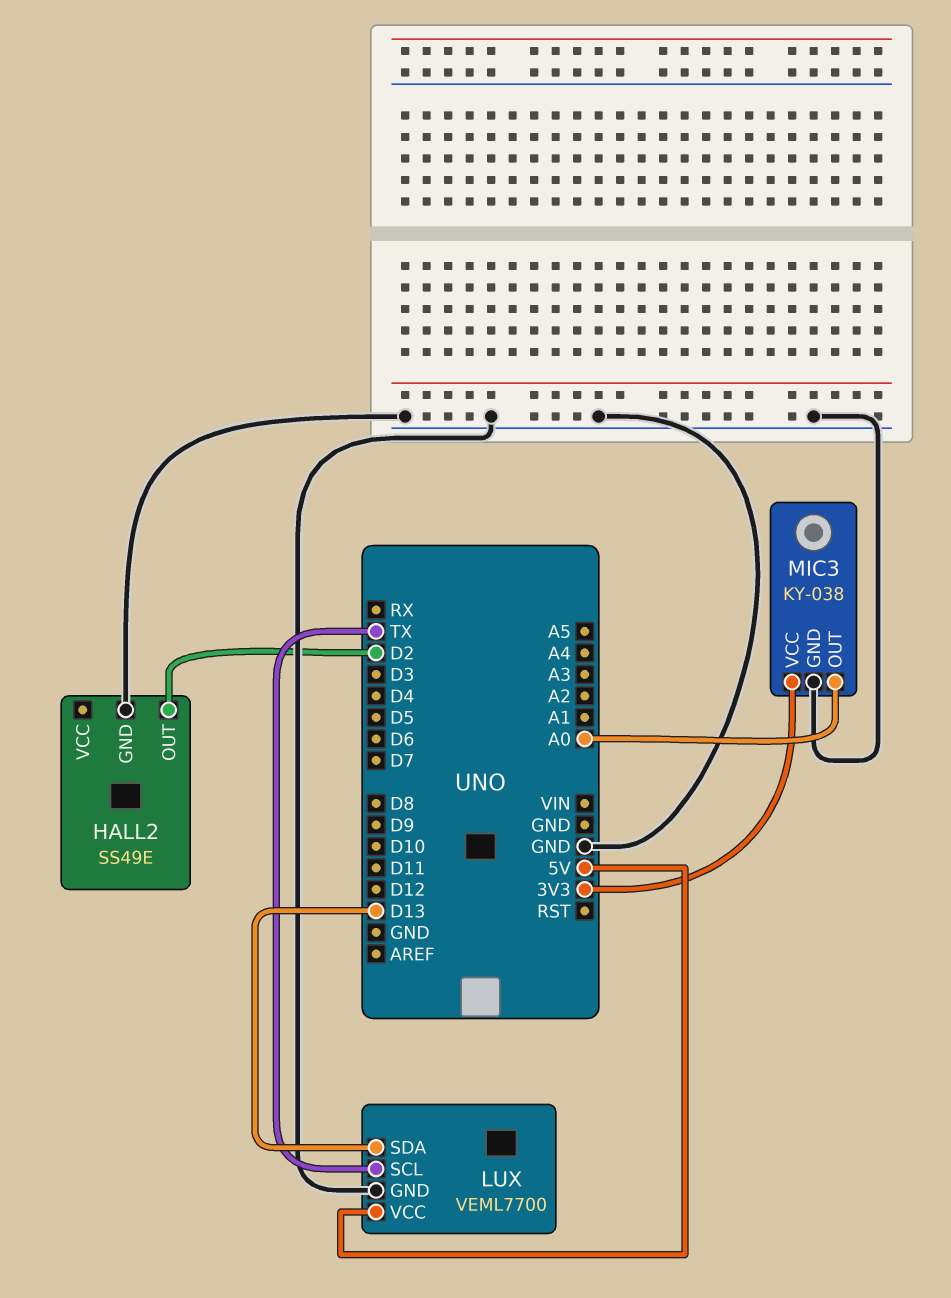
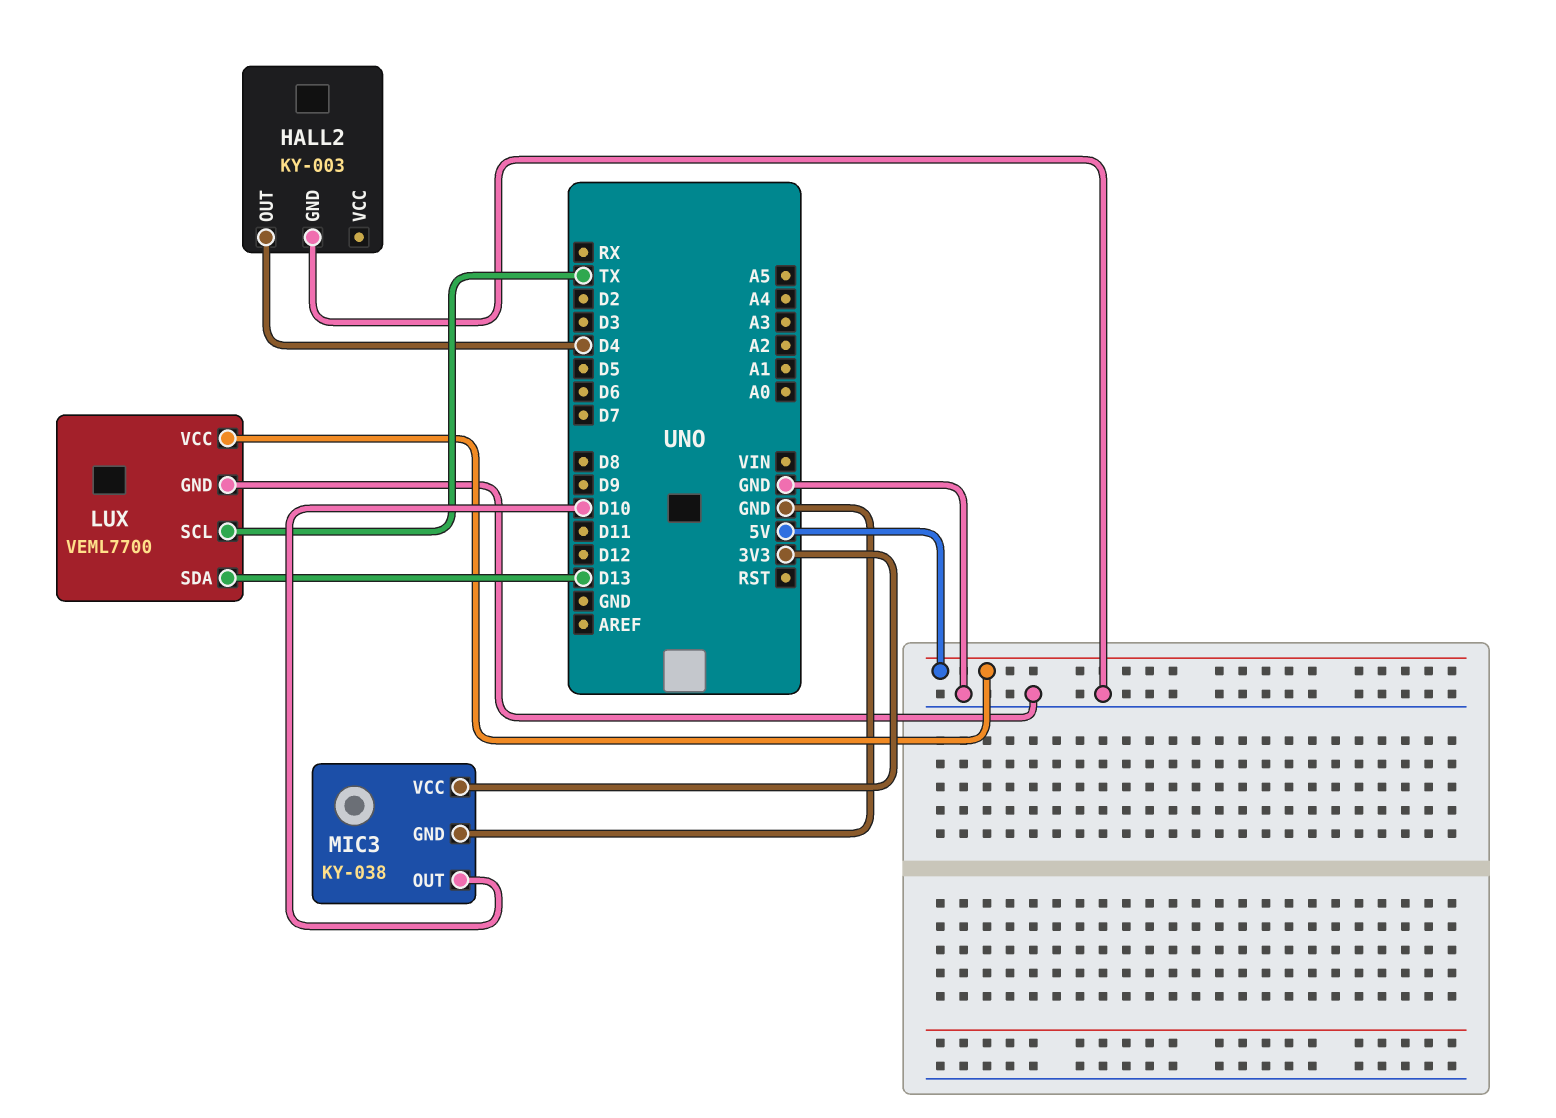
HALL2: SS49E -> KY-003
HALL2 pin OUT: D2 -> D4
MIC3 pin OUT: A0 -> D10

